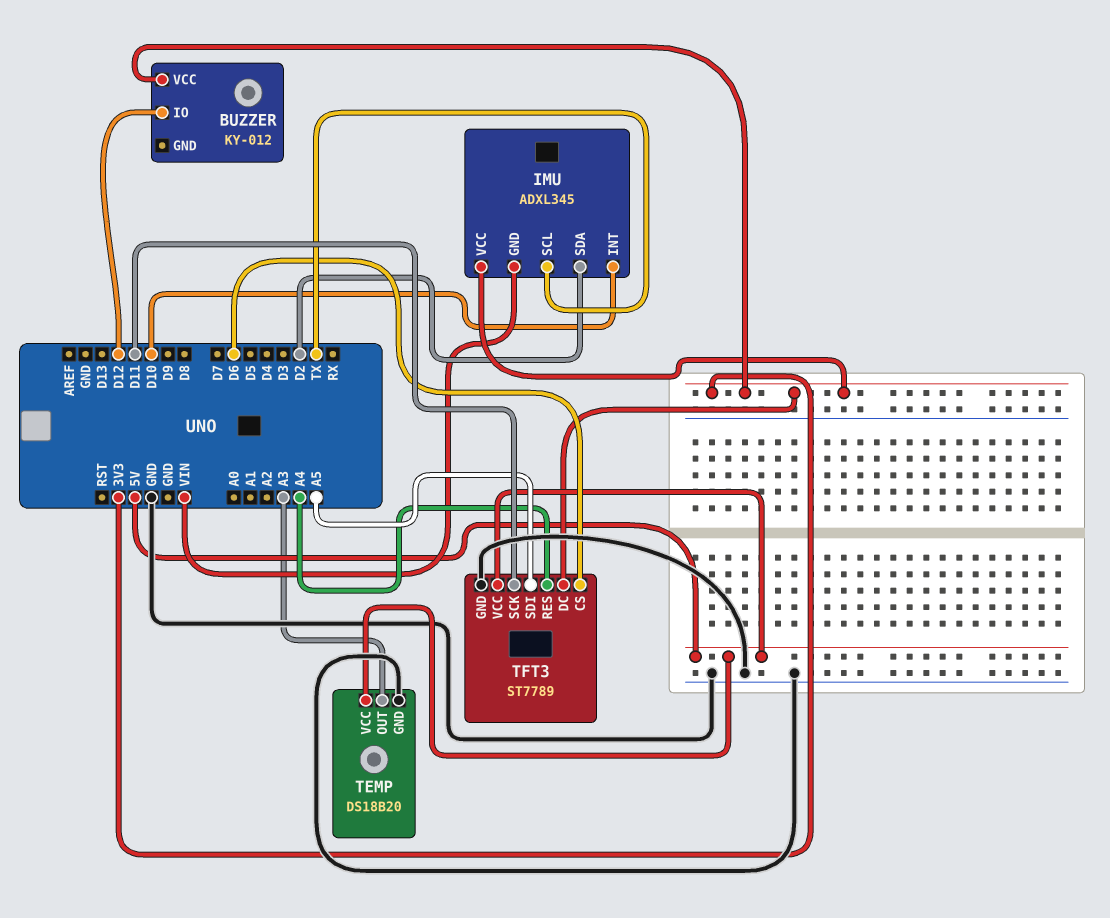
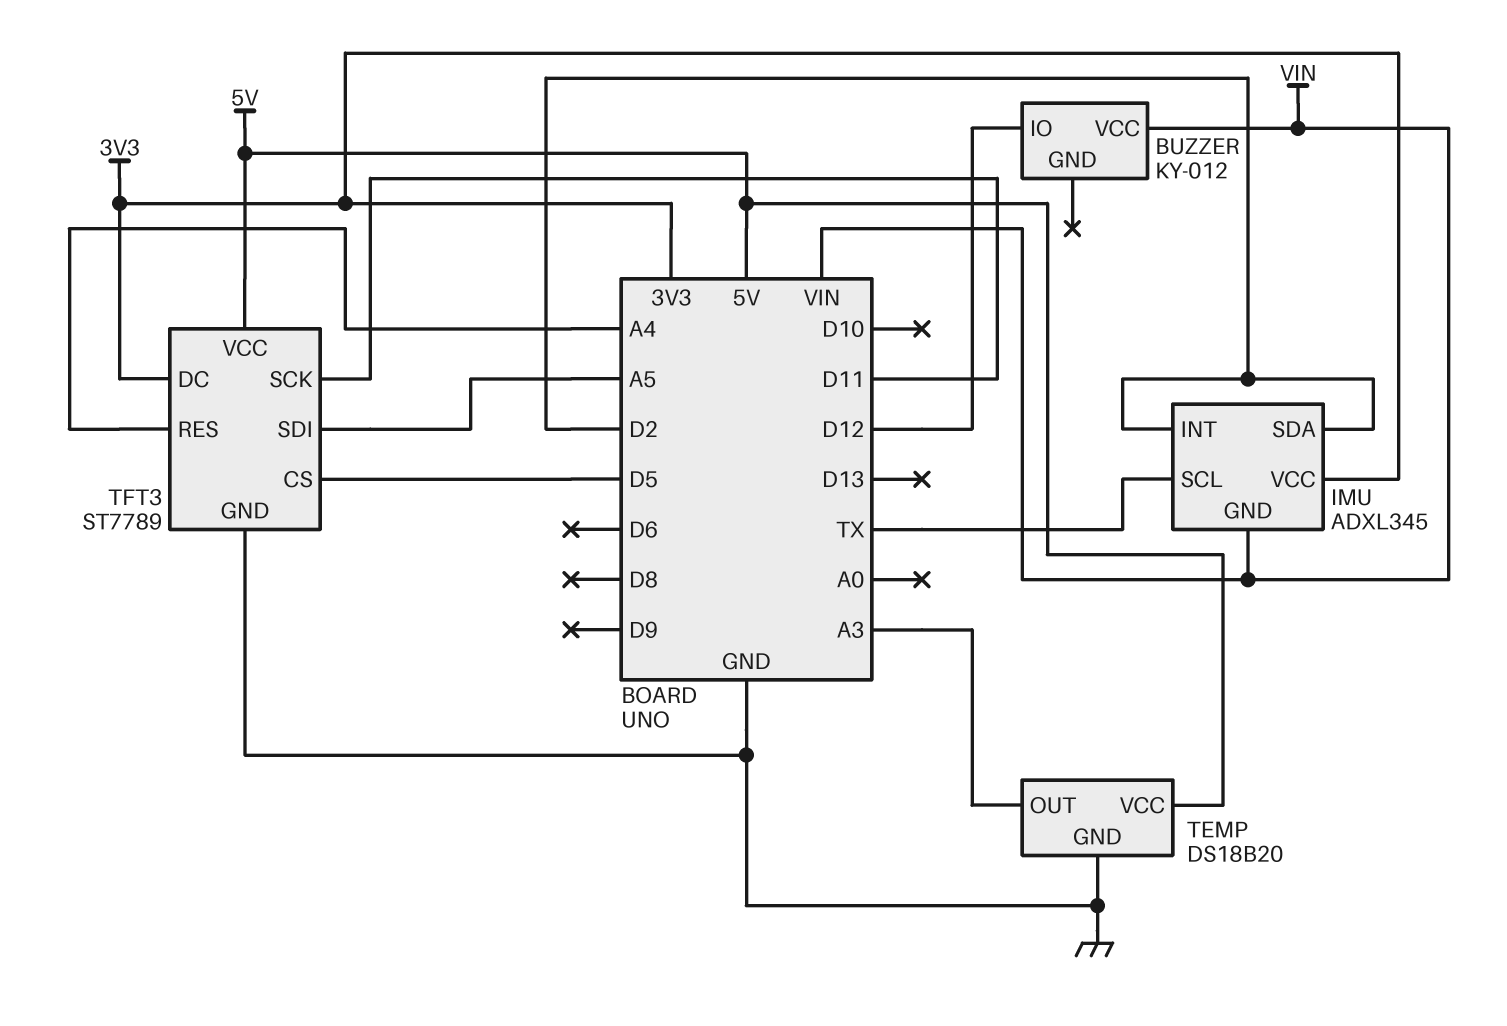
BUZZER pin VCC: 3V3 -> VIN
IMU pin INT: D10 -> D2
TFT3 pin CS: D6 -> D5

